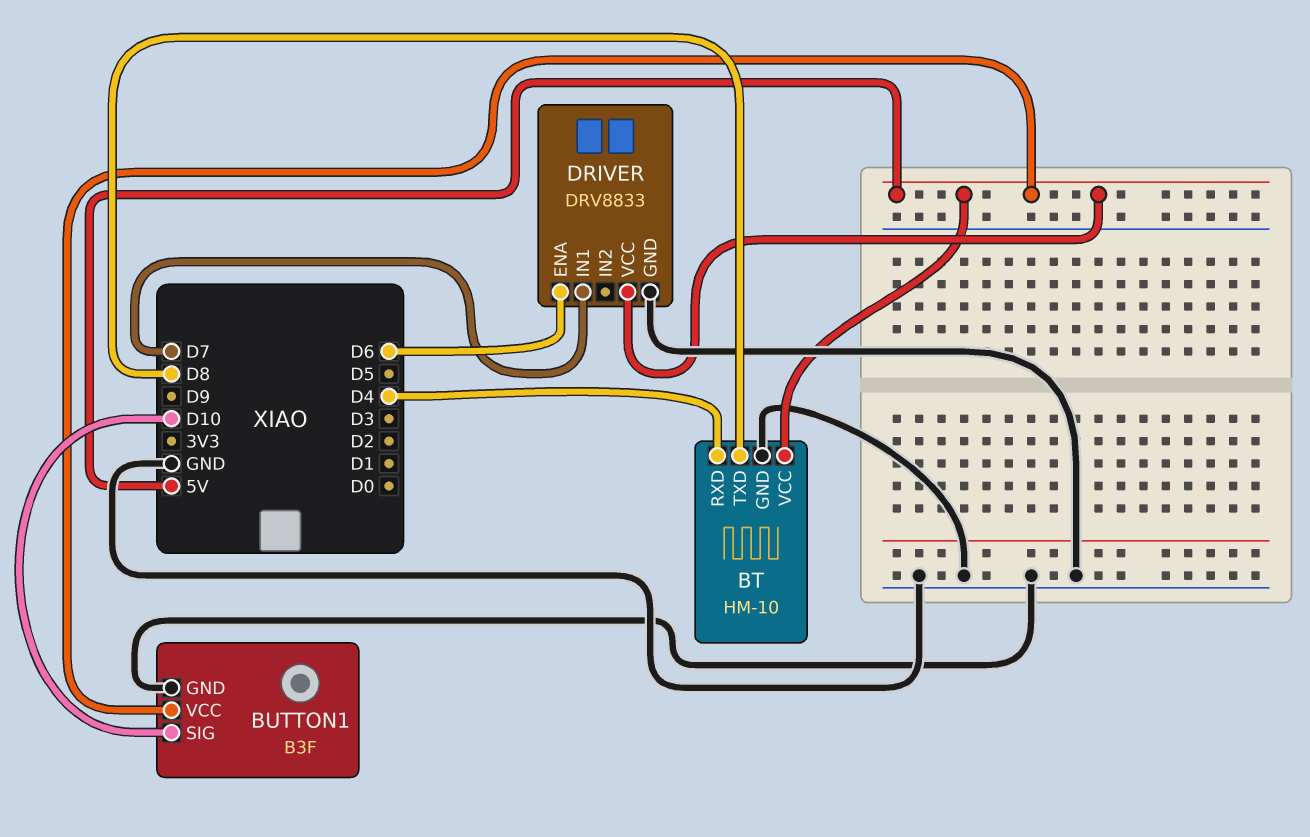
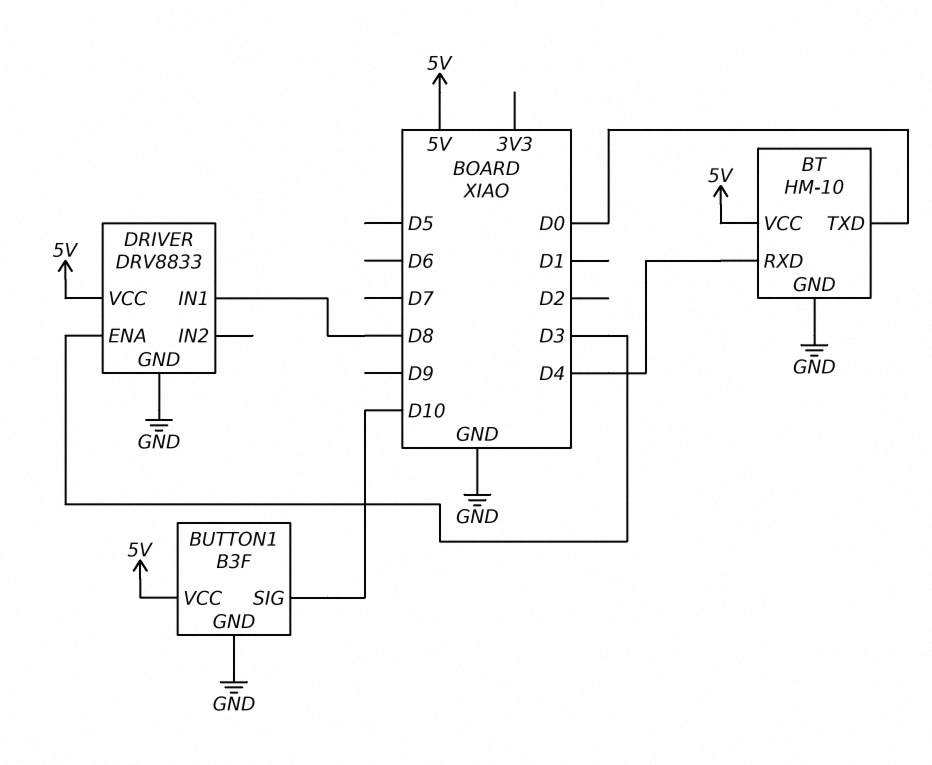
BT pin TXD: D8 -> D0
DRIVER pin ENA: D6 -> D3
DRIVER pin IN1: D7 -> D8

